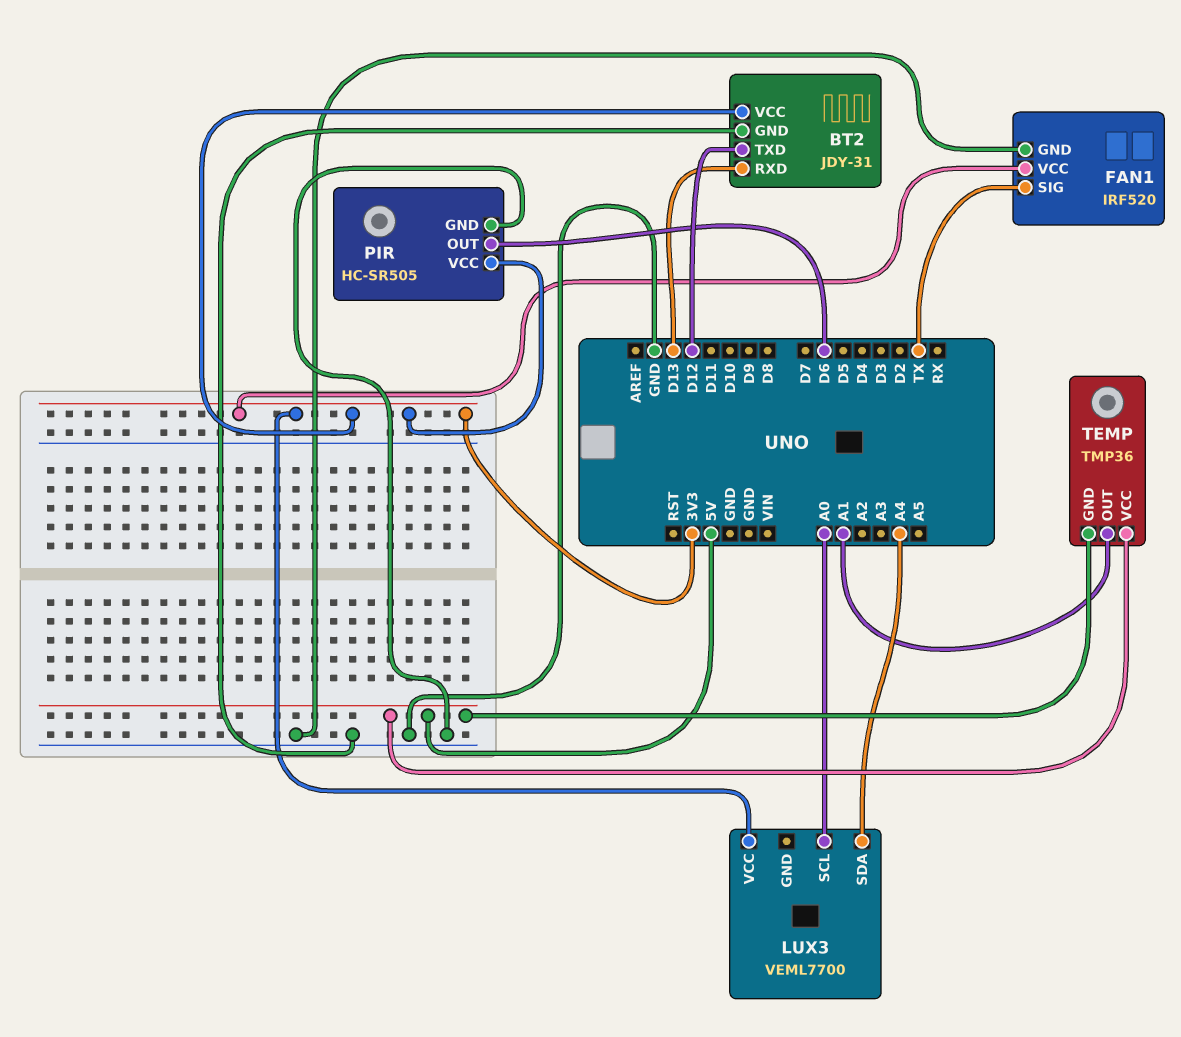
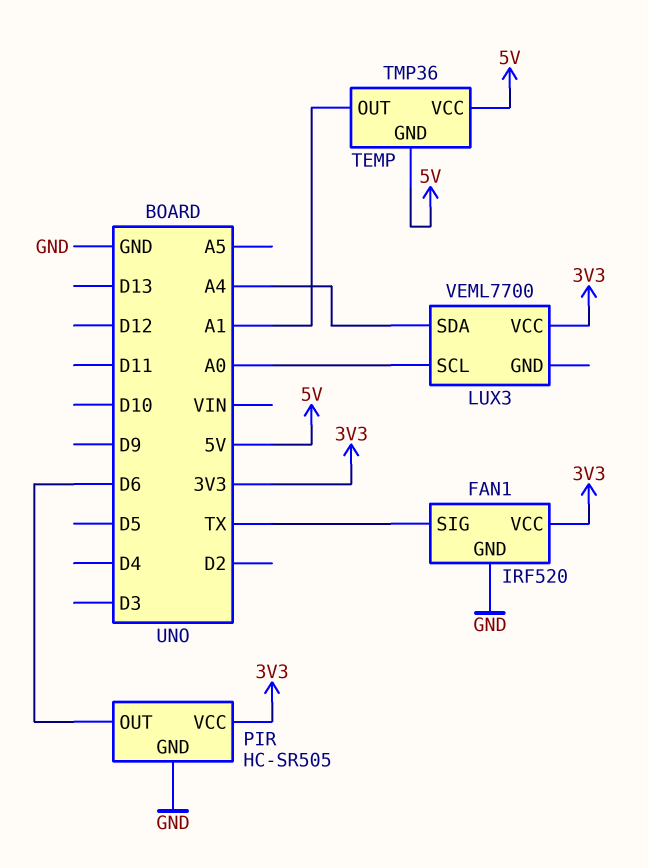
BT2: JDY-31 -> none
BT2 pin GND: GND -> none
BT2 pin RXD: D13 -> none
BT2 pin TXD: D12 -> none
BT2 pin VCC: 3V3 -> none

